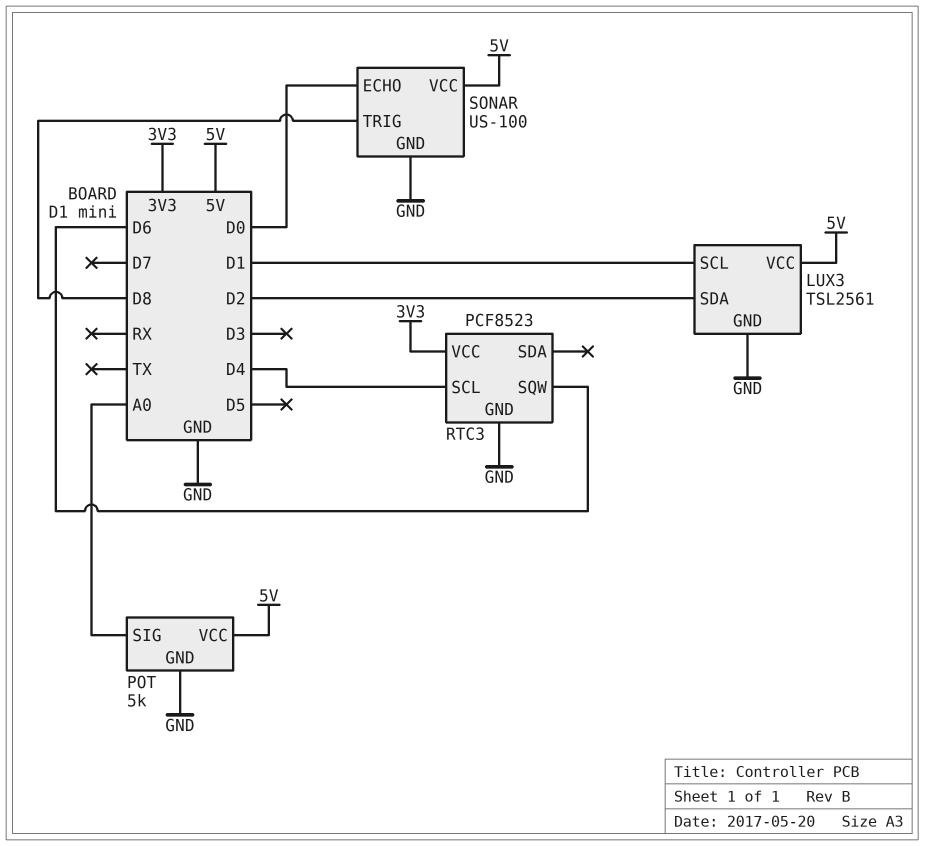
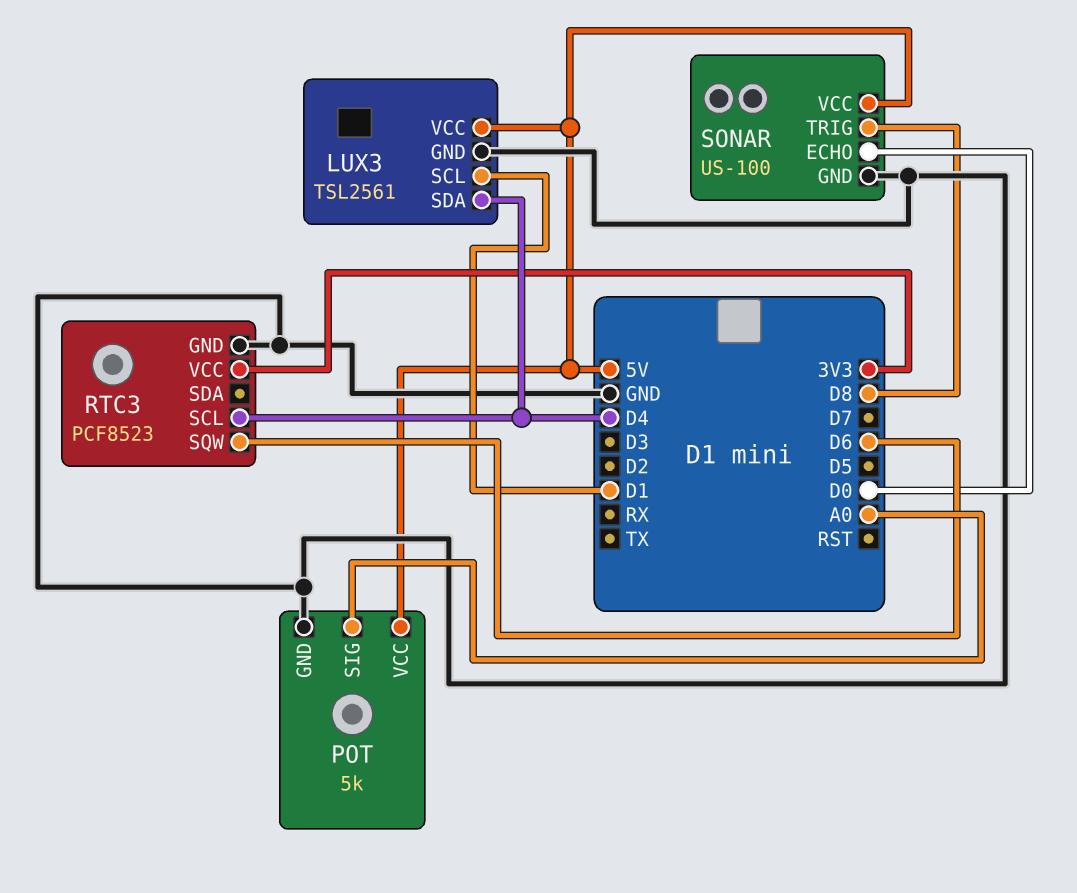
LUX3 pin SDA: D2 -> D4

